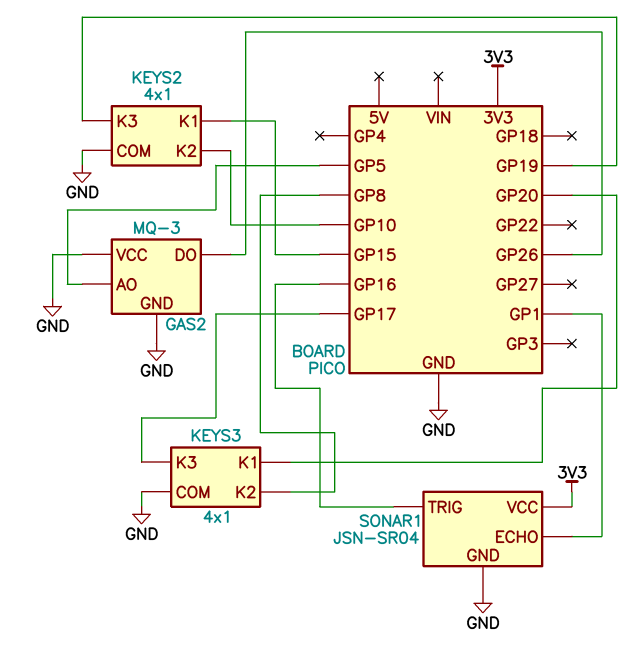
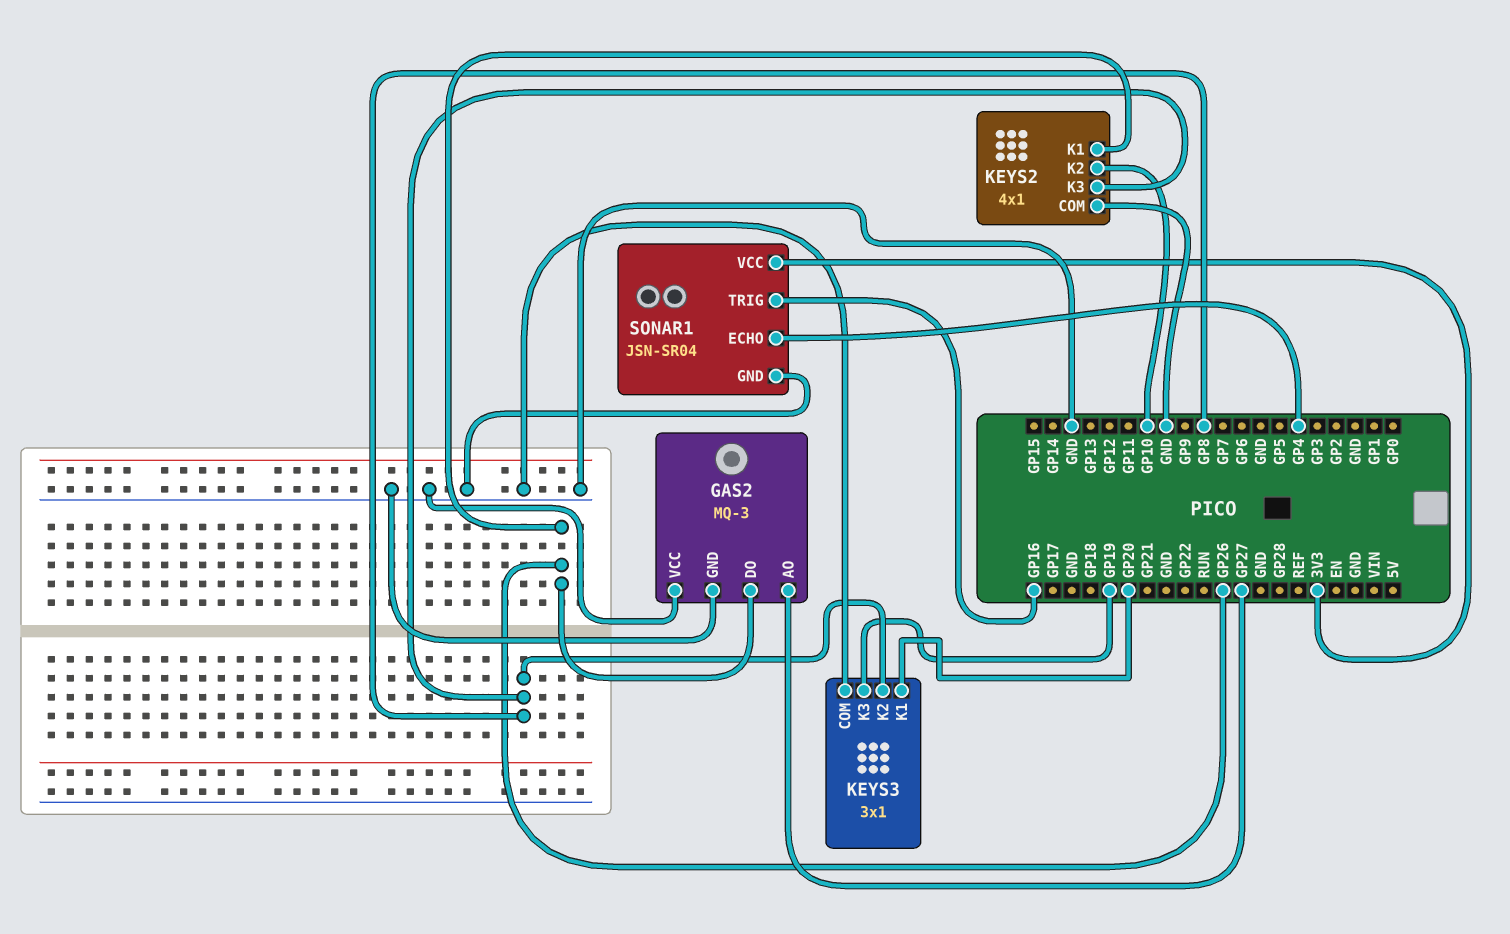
GAS2 pin AO: GP5 -> GP27
KEYS2 pin K1: GP15 -> GP26
KEYS2 pin K3: GP19 -> GP8
KEYS3: 4x1 -> 3x1
KEYS3 pin K3: GP17 -> GP19
SONAR1 pin ECHO: GP1 -> GP4

